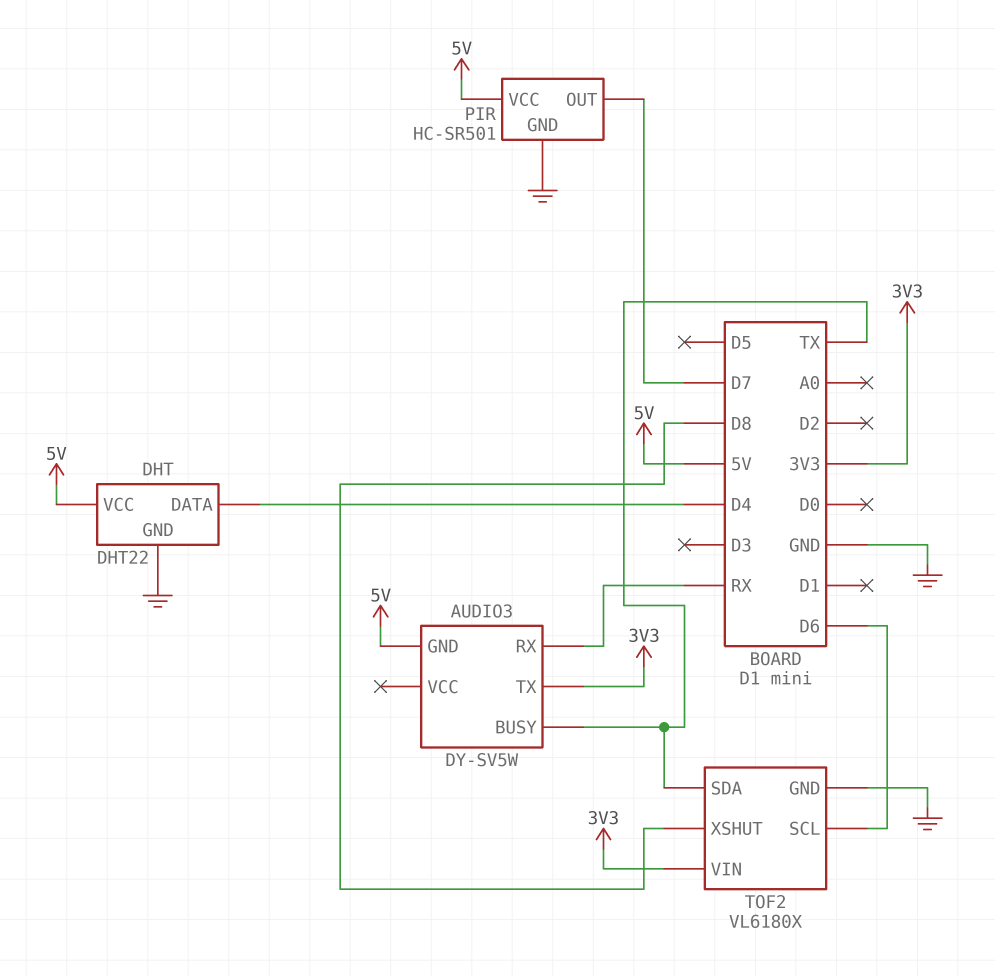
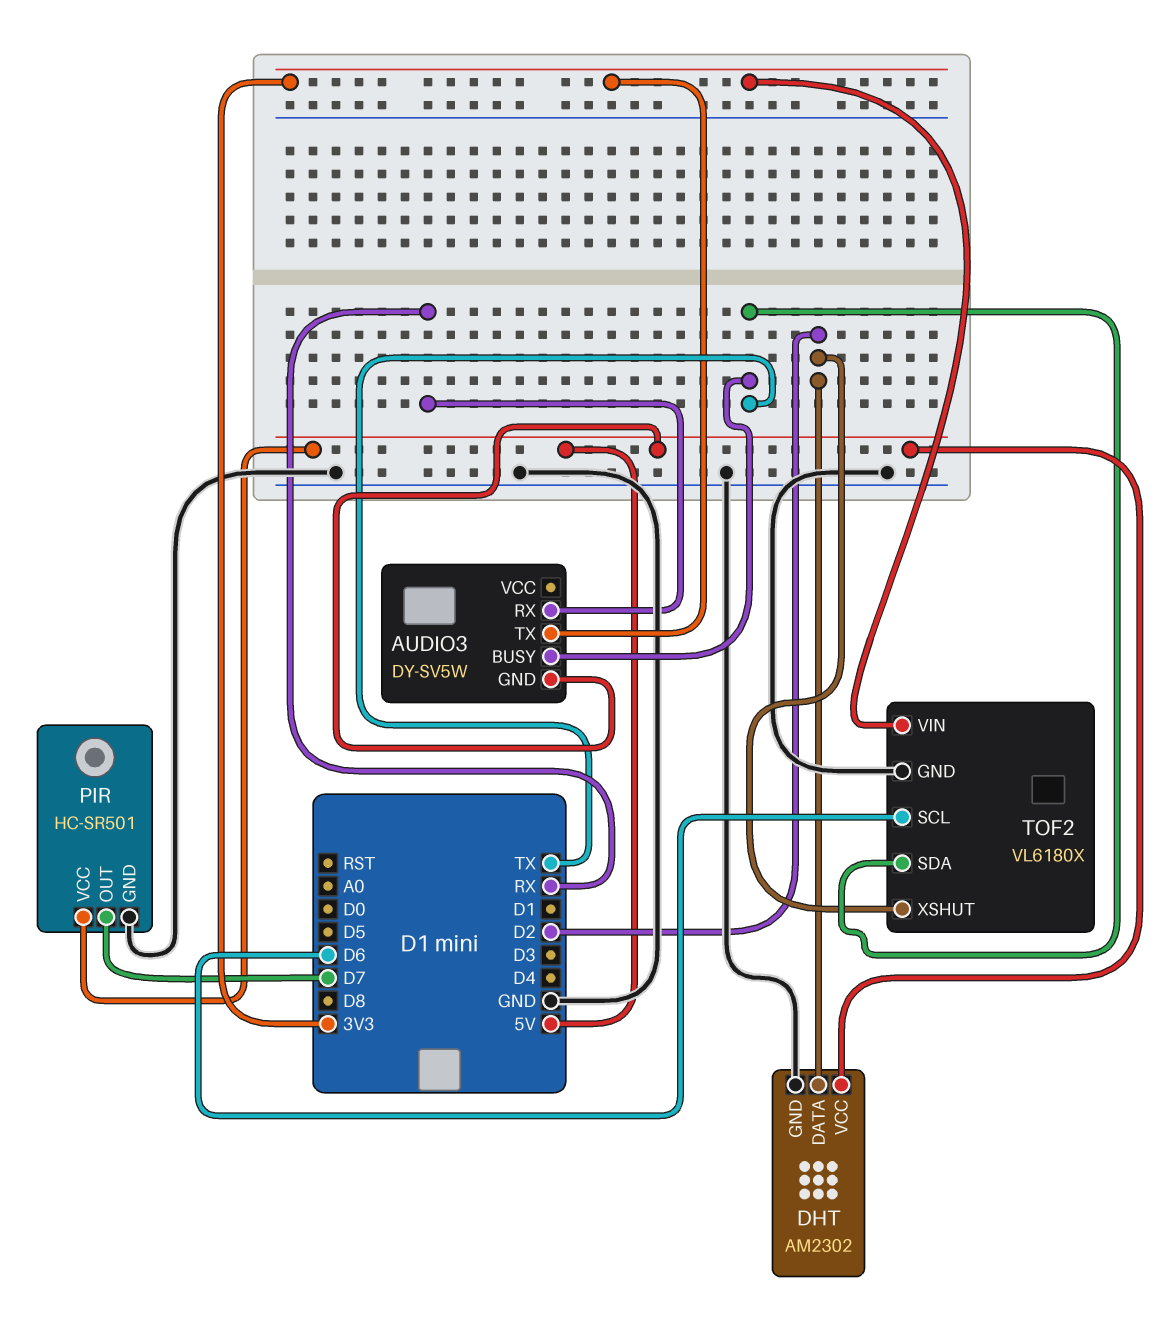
DHT: DHT22 -> AM2302
DHT pin DATA: D4 -> D2
TOF2 pin XSHUT: D8 -> D2

